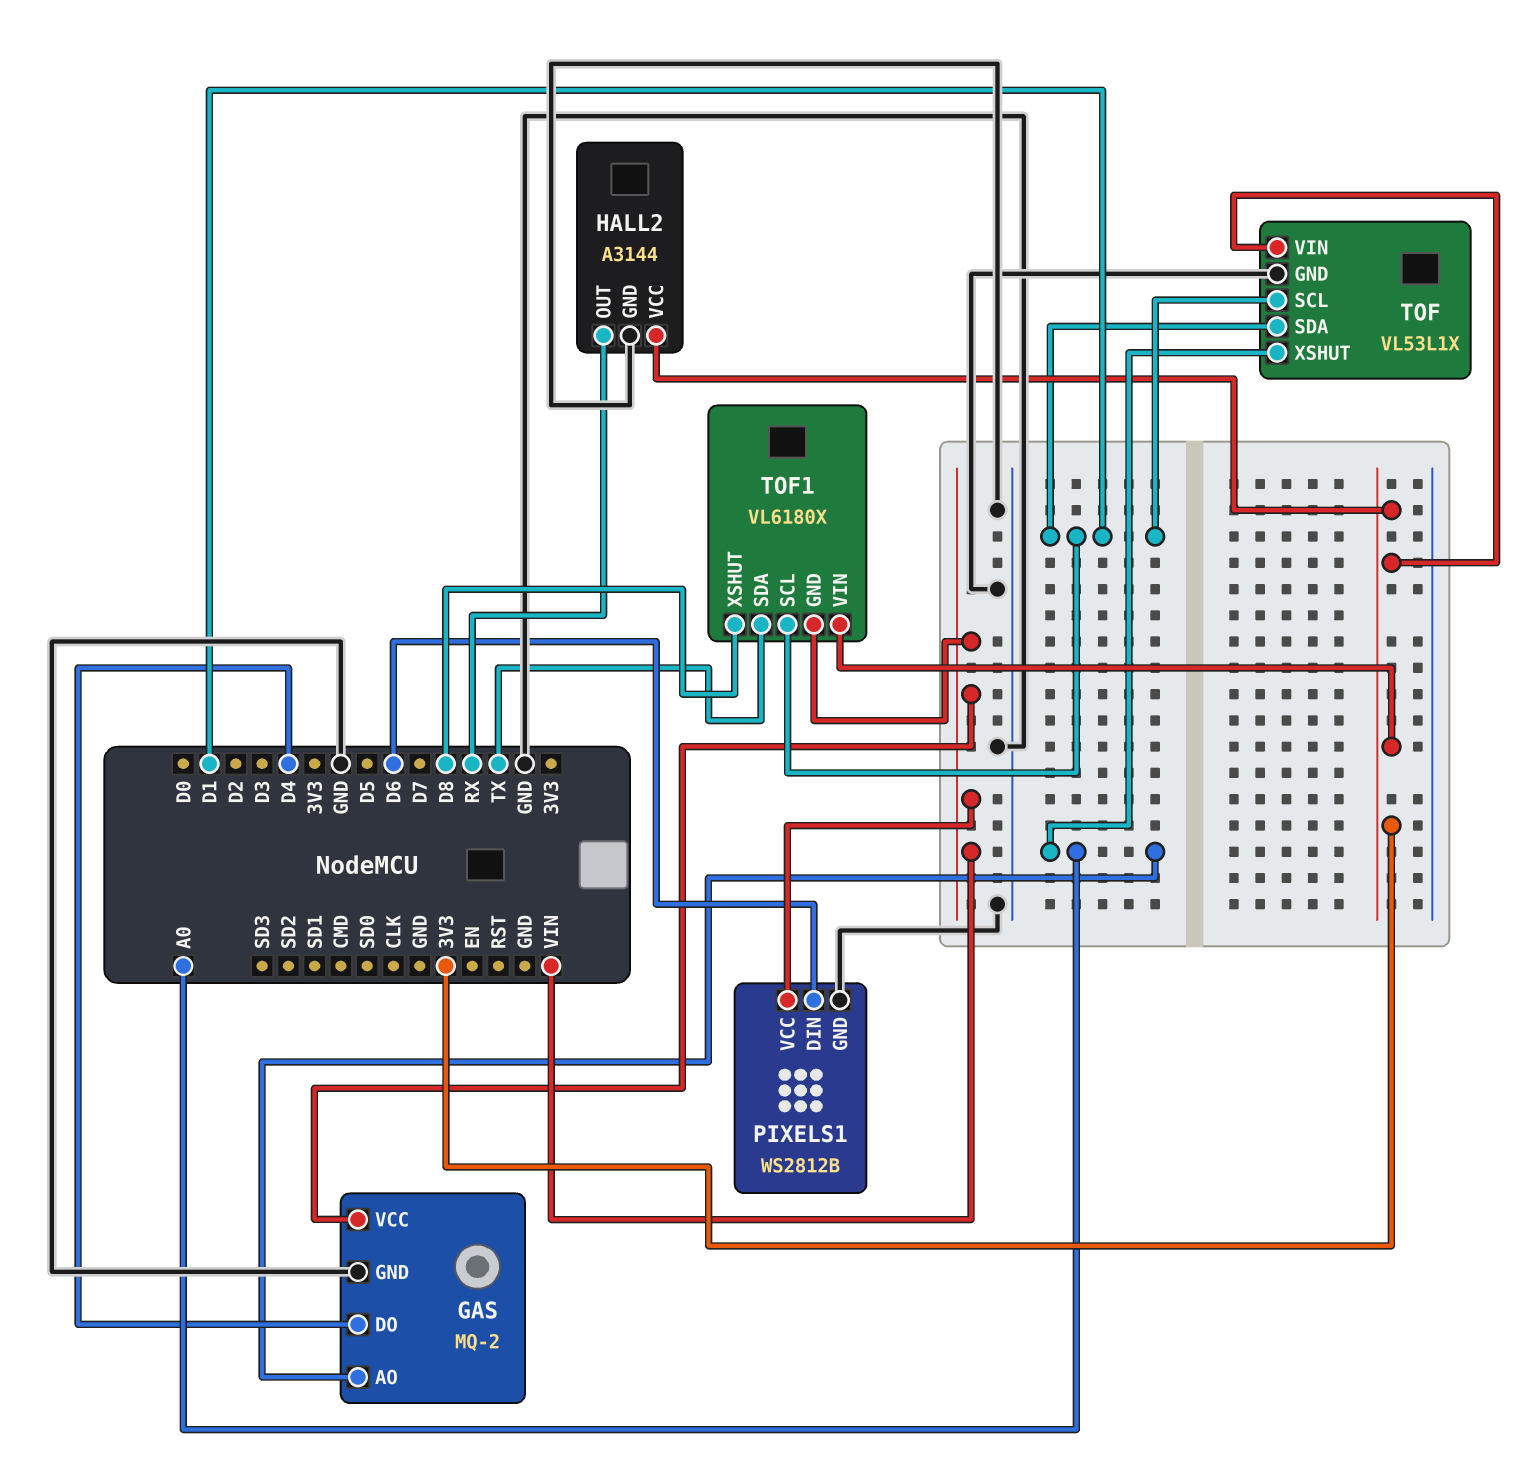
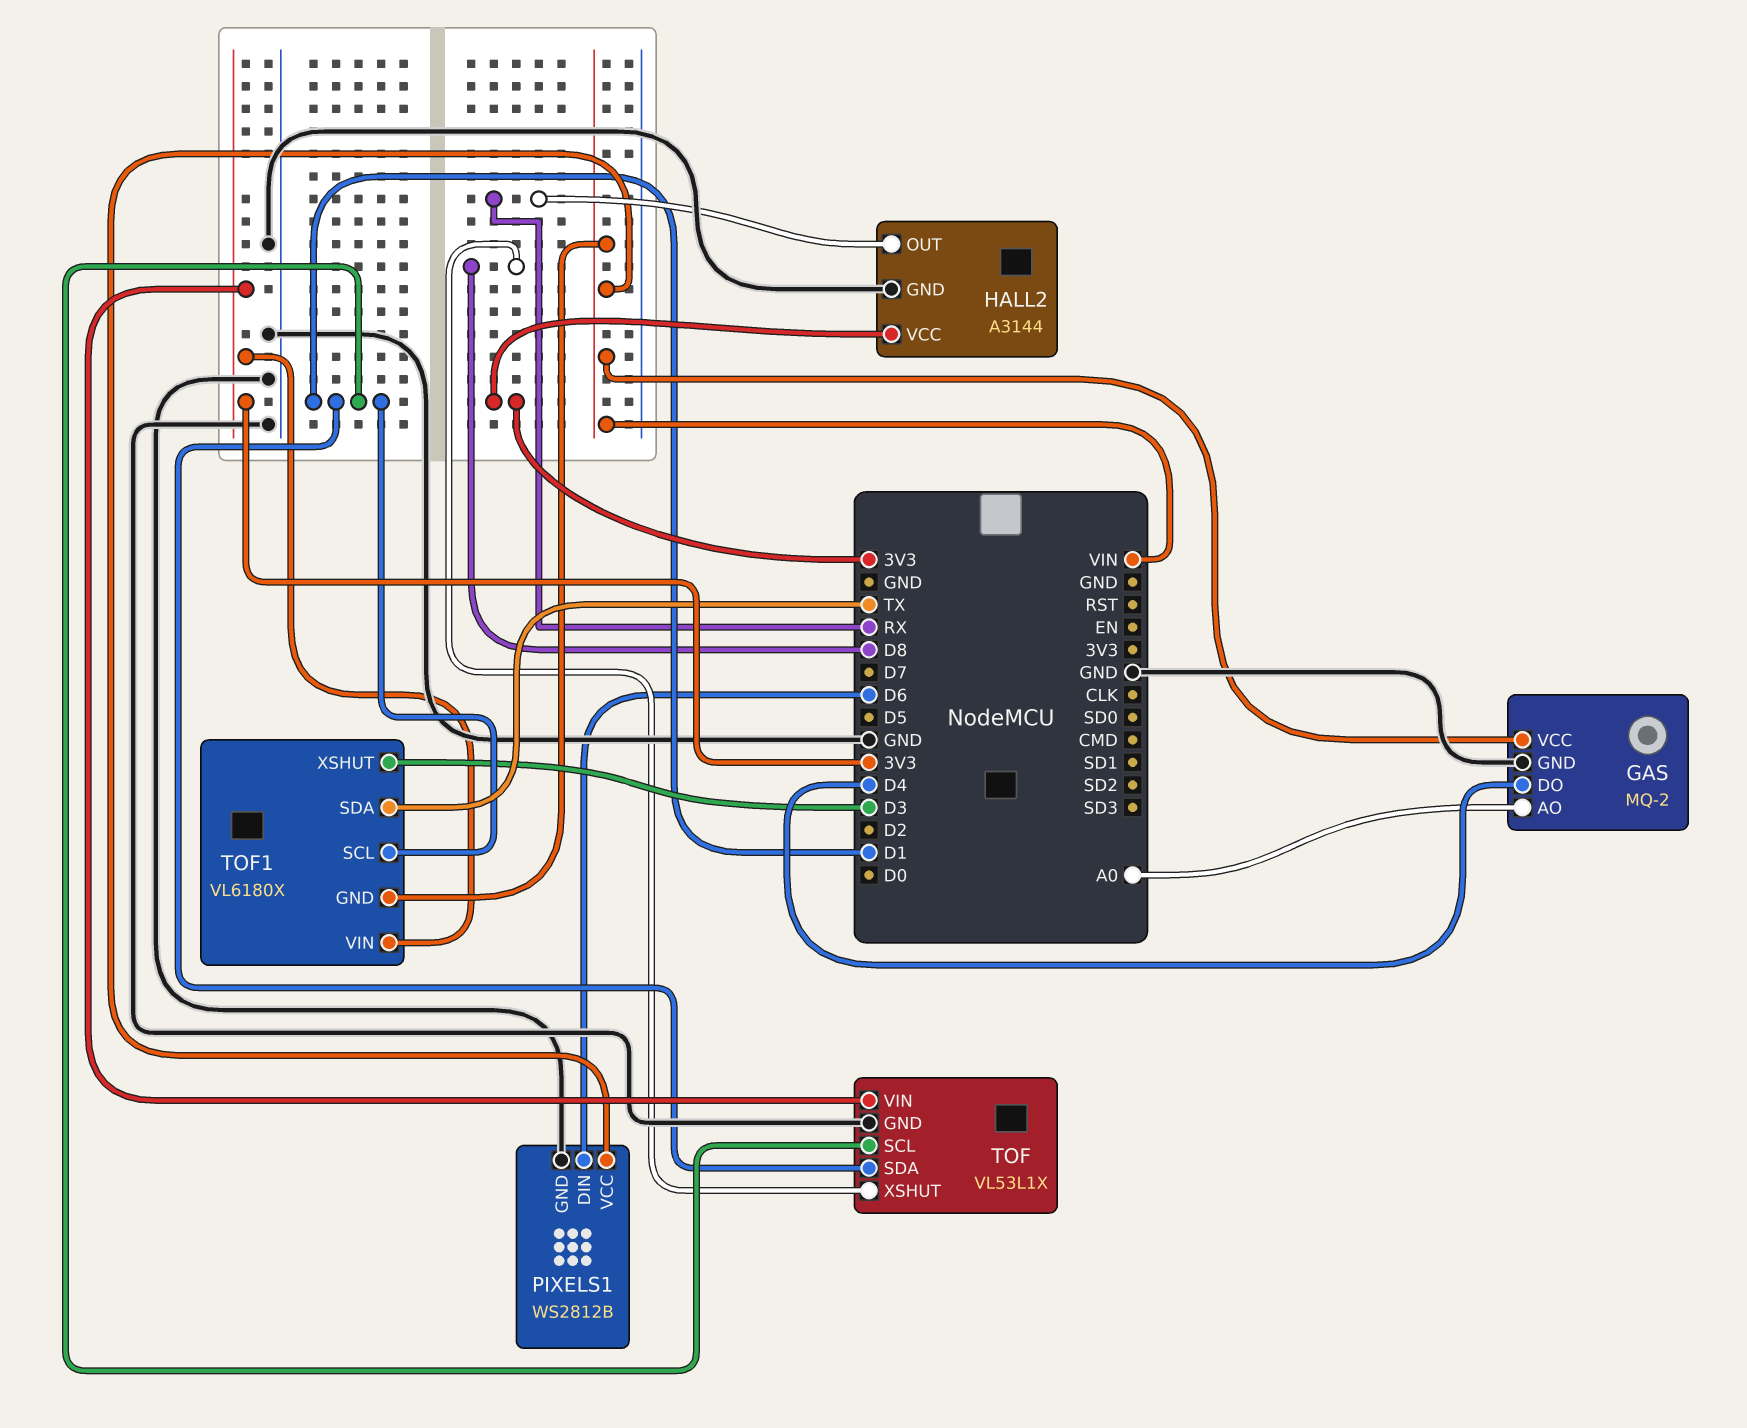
TOF pin XSHUT: A0 -> D8
TOF1 pin XSHUT: D8 -> D3

